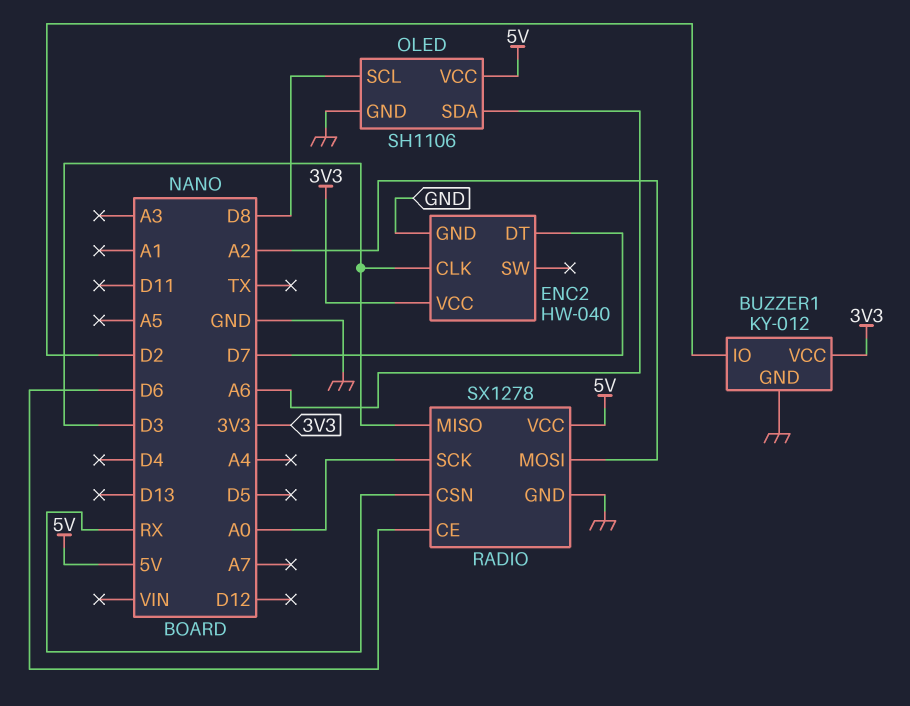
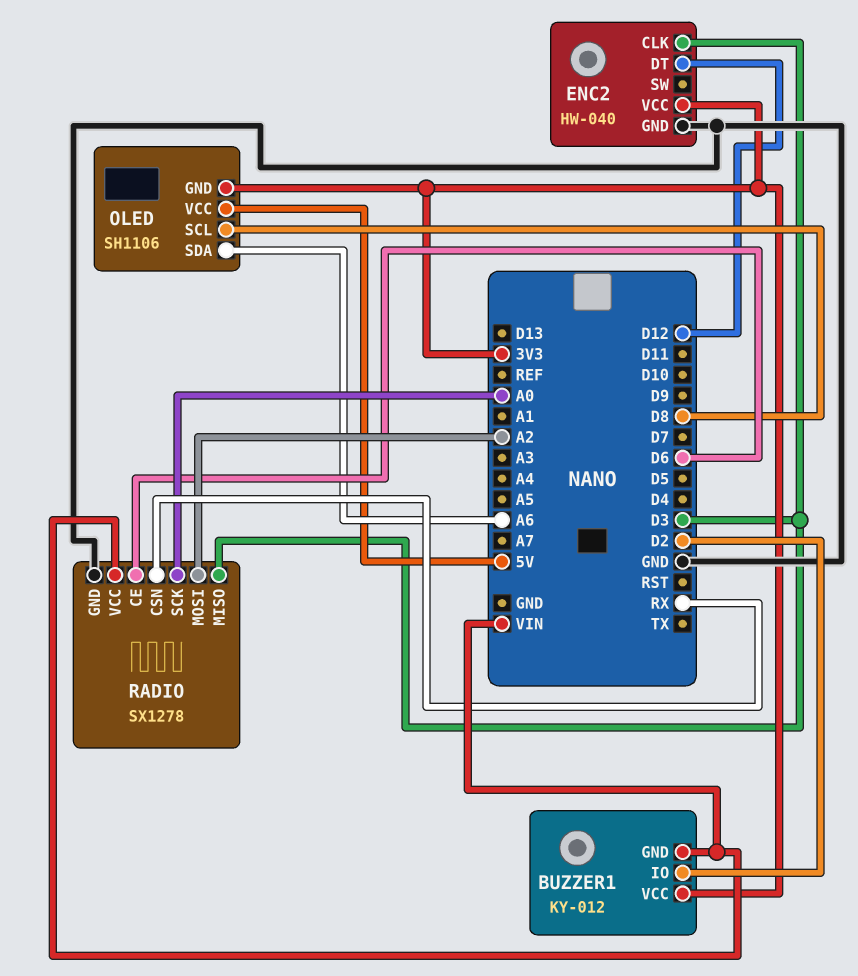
BUZZER1 pin GND: GND -> VIN
ENC2 pin DT: D7 -> D12
OLED pin GND: GND -> 3V3
RADIO pin VCC: 5V -> VIN

